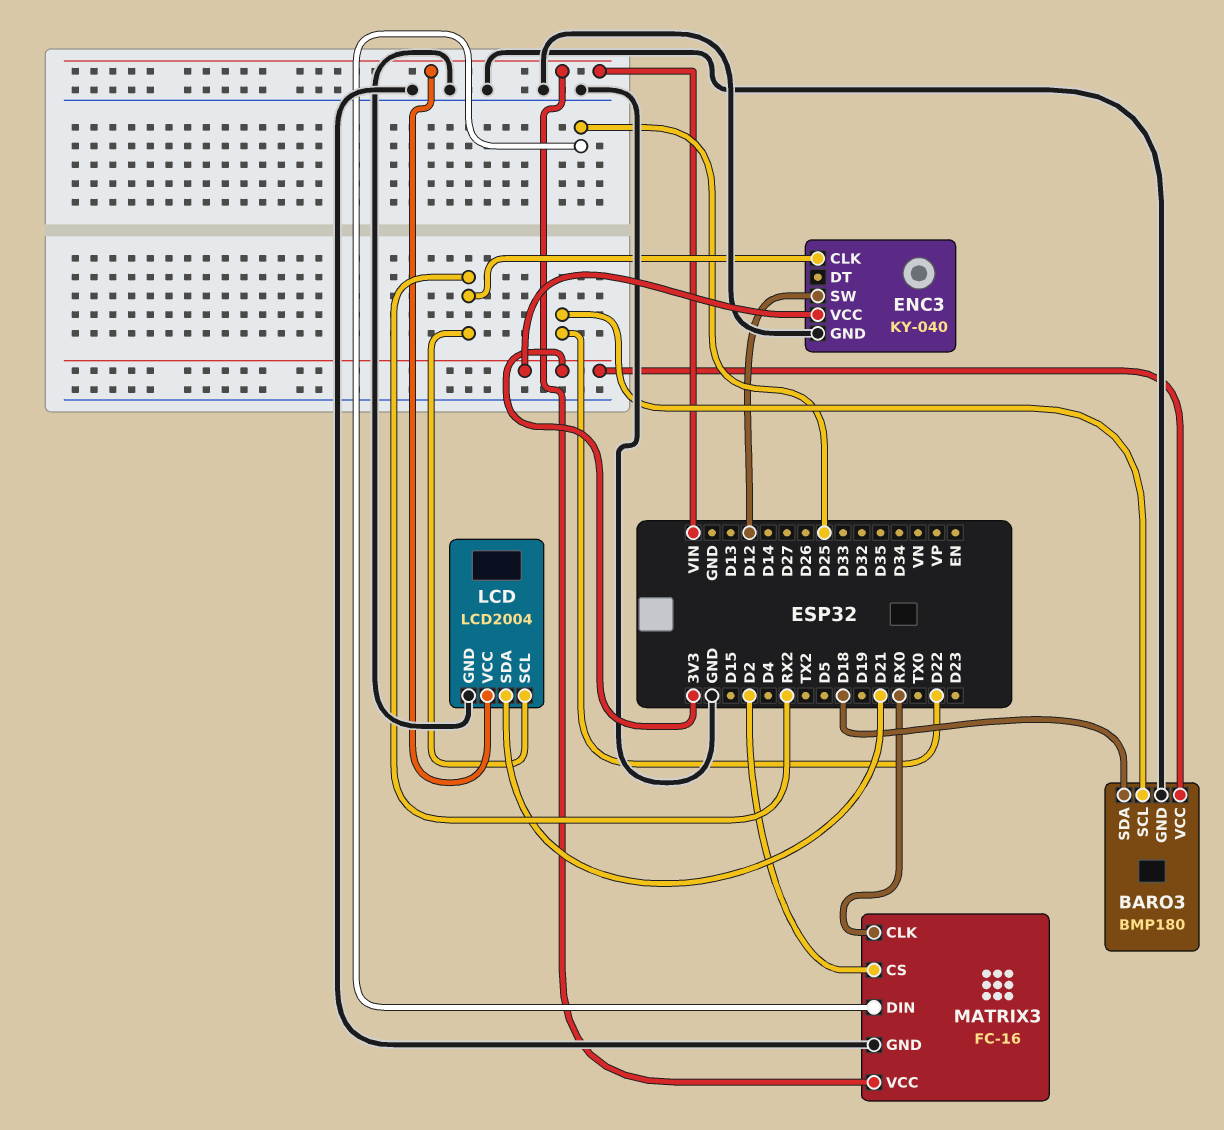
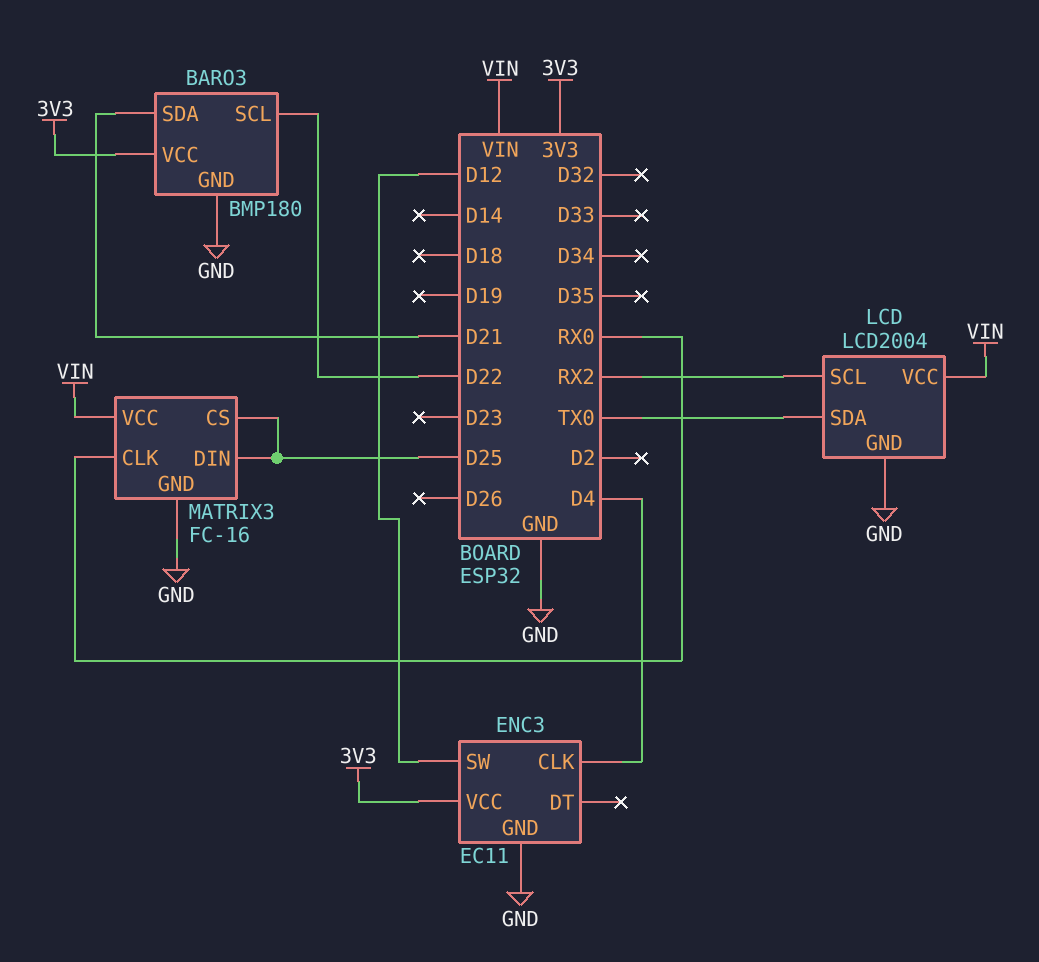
BARO3 pin SDA: D18 -> D21
ENC3: KY-040 -> EC11
ENC3 pin CLK: RX2 -> D4
LCD pin SDA: D21 -> TX0
MATRIX3 pin CS: D2 -> D25

